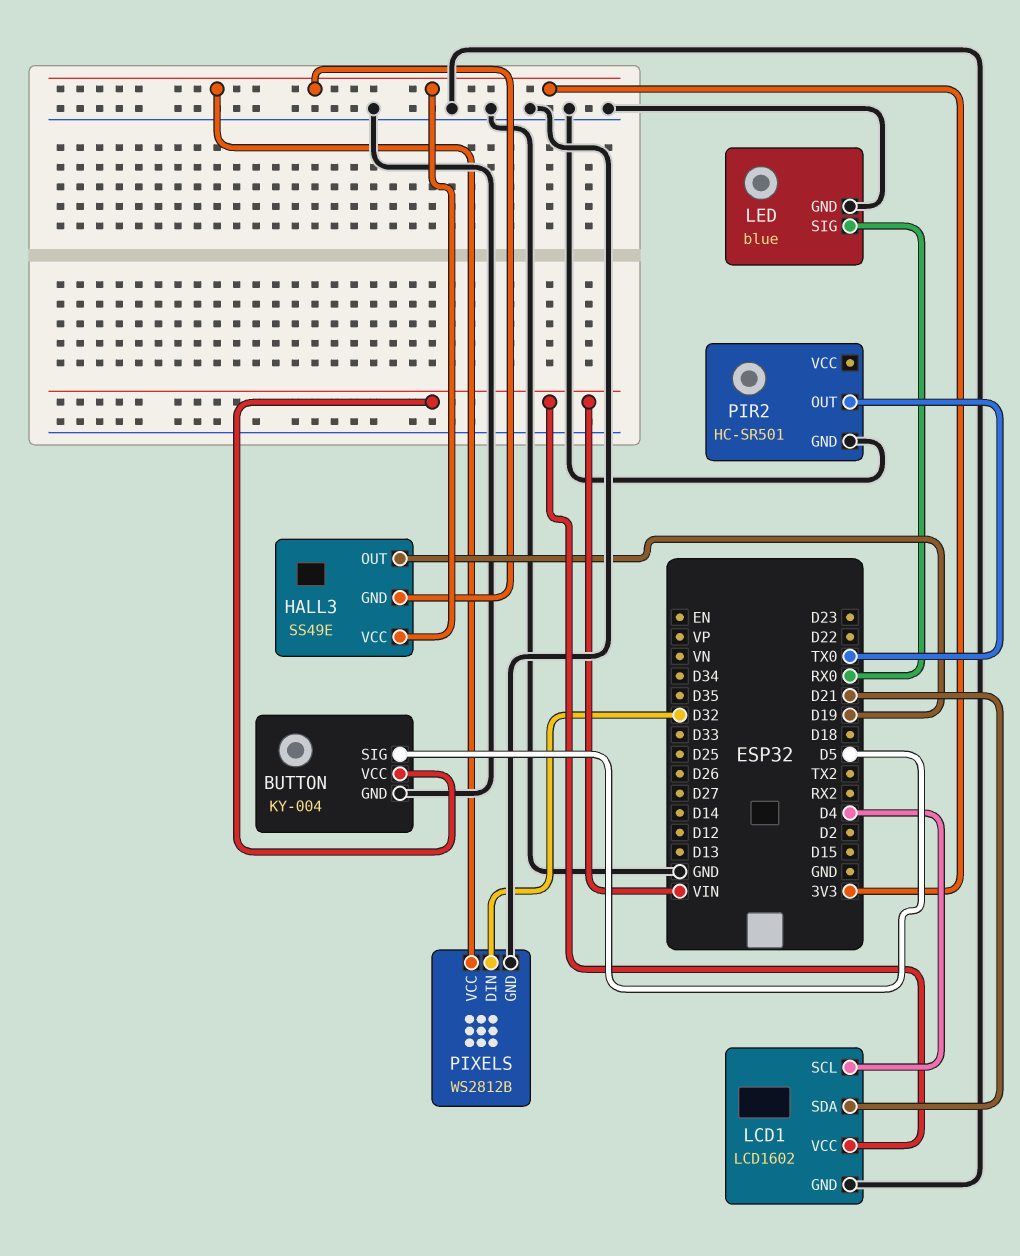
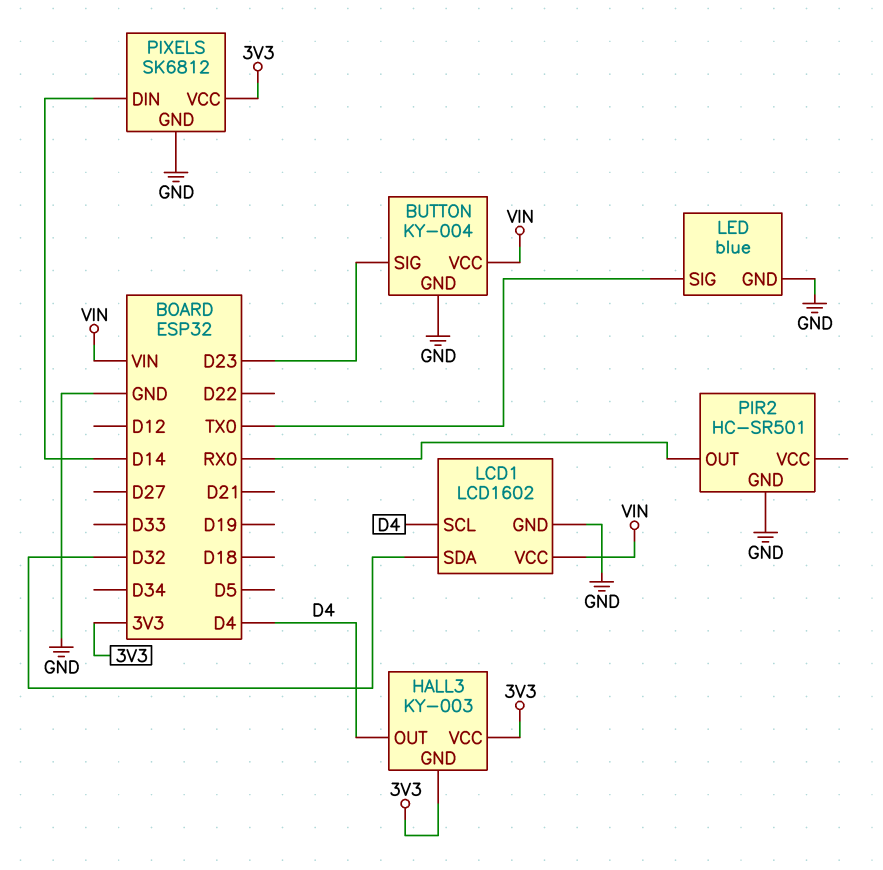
BUTTON pin SIG: D5 -> D23
HALL3: SS49E -> KY-003
HALL3 pin OUT: D19 -> D4
LCD1 pin SDA: D21 -> D32
LED pin SIG: RX0 -> TX0
PIR2 pin OUT: TX0 -> RX0
PIXELS: WS2812B -> SK6812
PIXELS pin DIN: D32 -> D14

